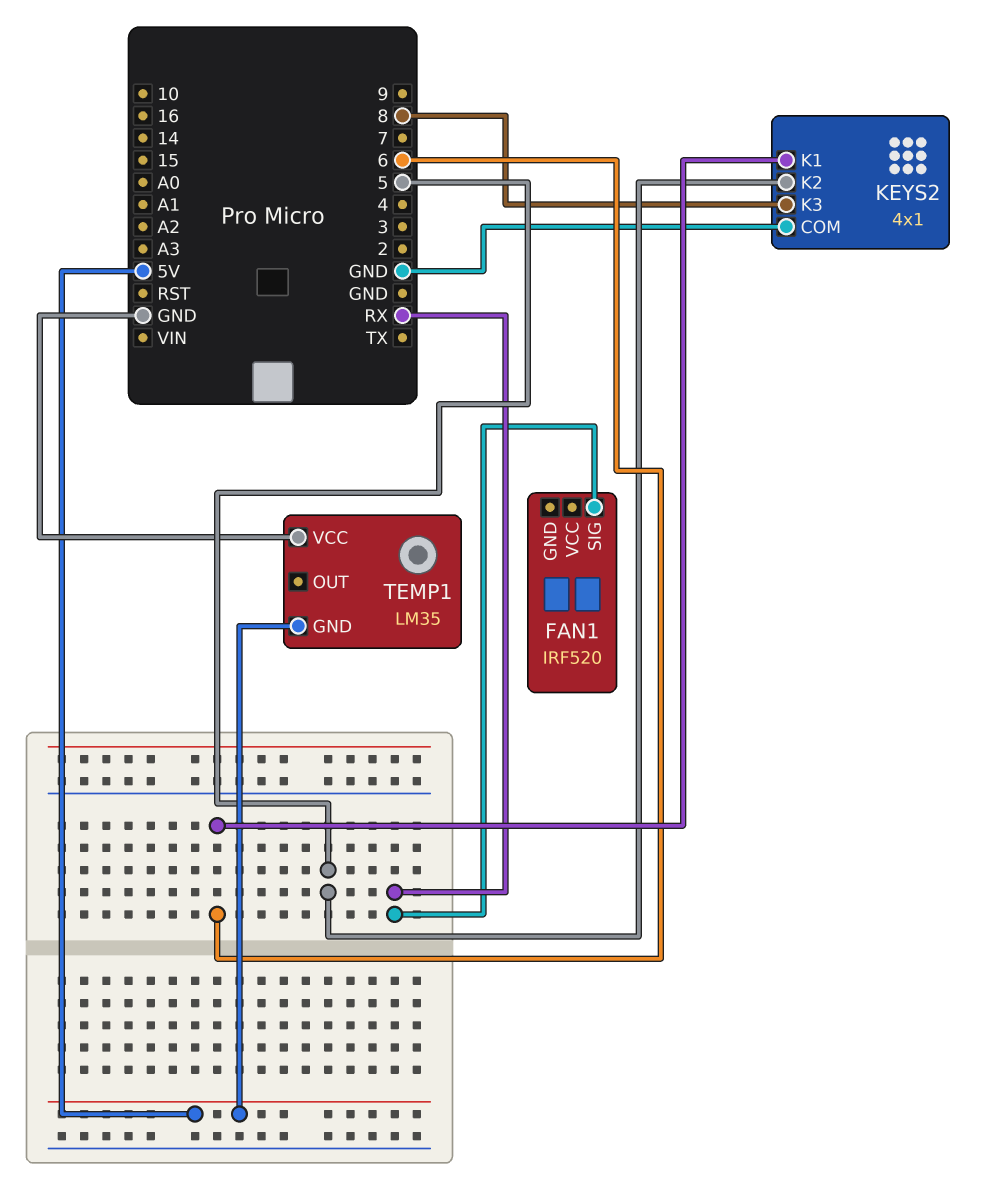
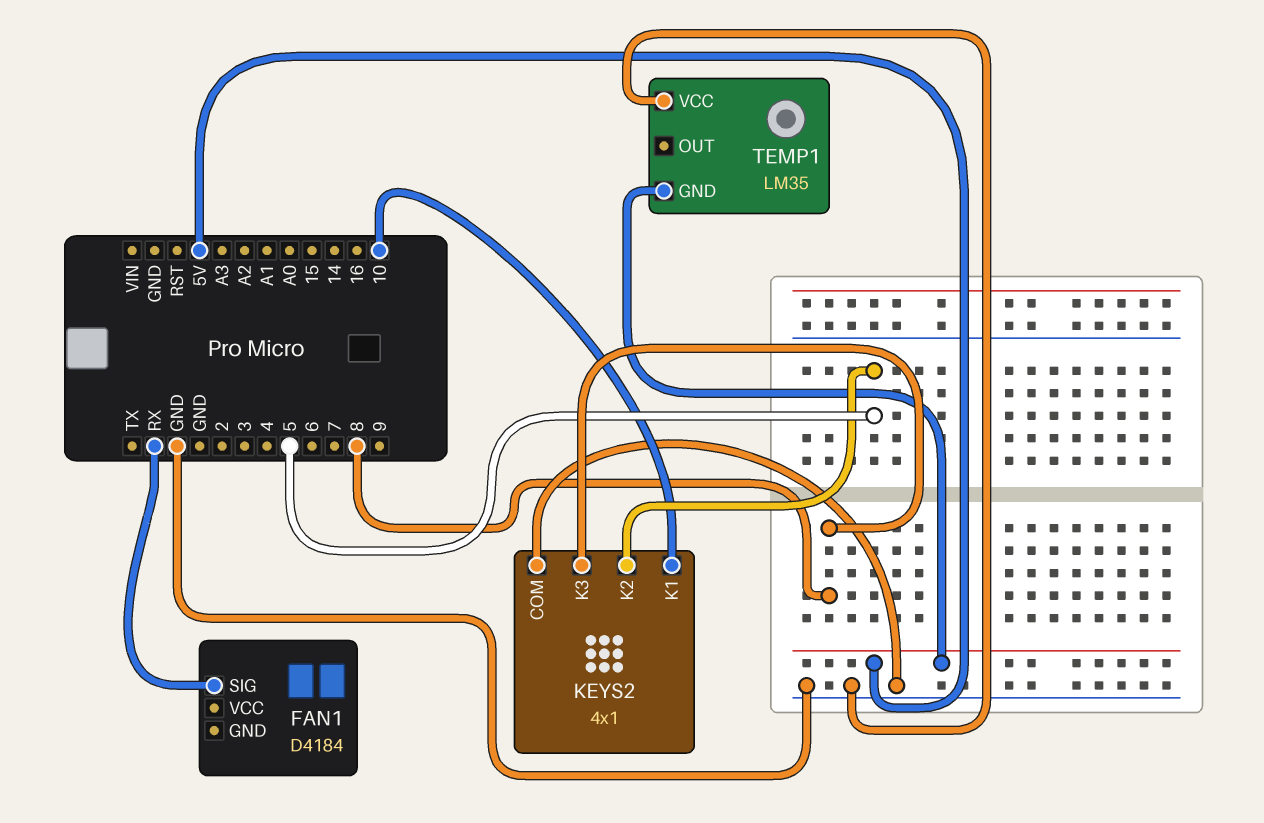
FAN1: IRF520 -> D4184
KEYS2 pin K1: 6 -> 10

